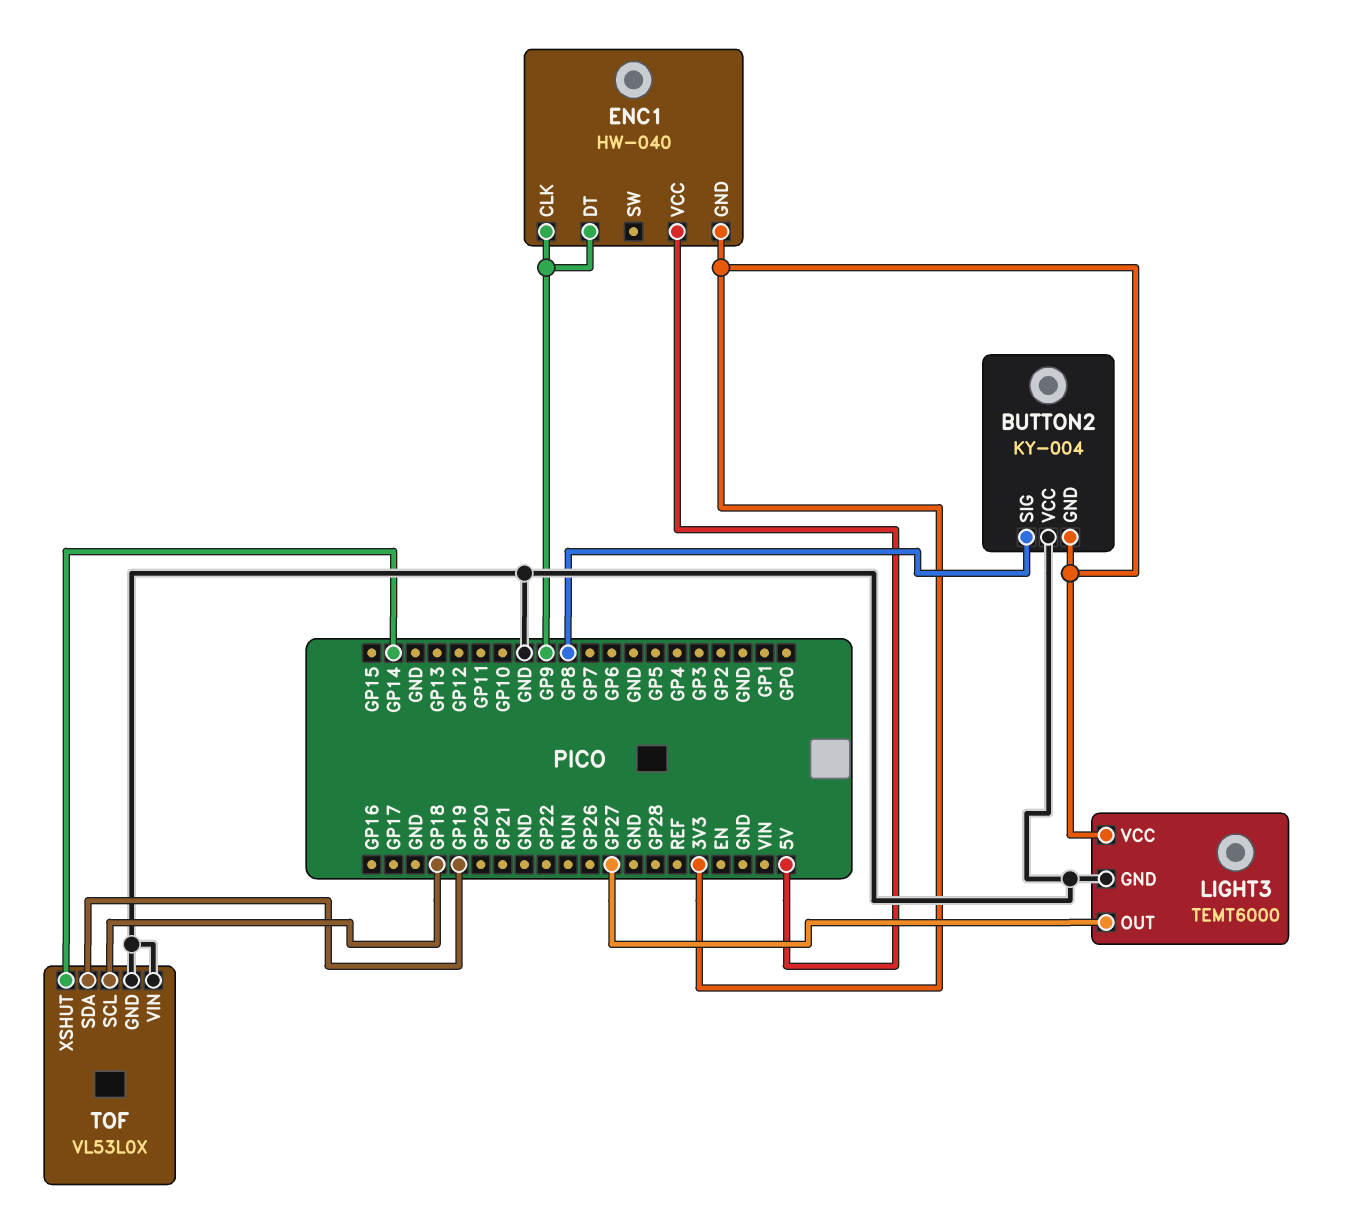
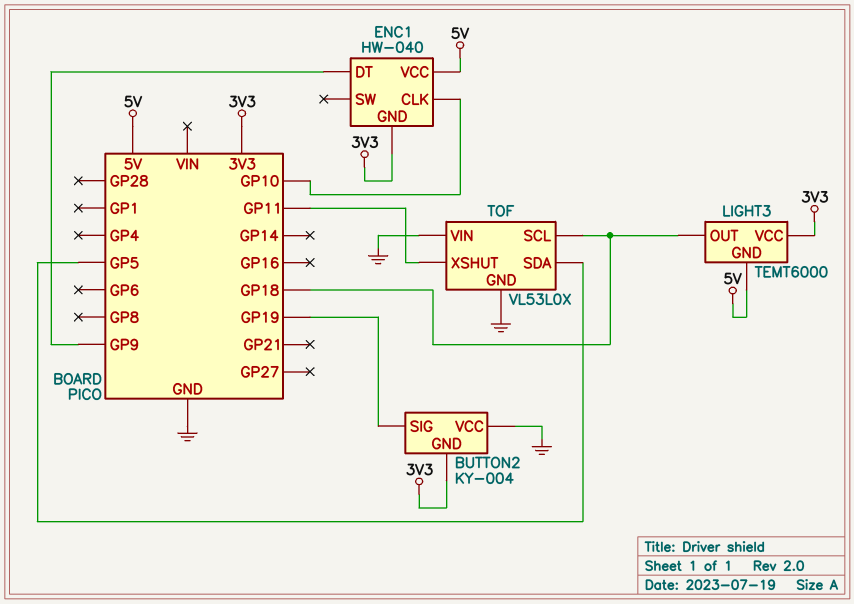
BUTTON2 pin SIG: GP8 -> GP19
ENC1 pin CLK: GP9 -> GP10
LIGHT3 pin GND: GND -> 5V
LIGHT3 pin OUT: GP27 -> GP18
TOF pin SDA: GP19 -> GP5
TOF pin XSHUT: GP14 -> GP11

